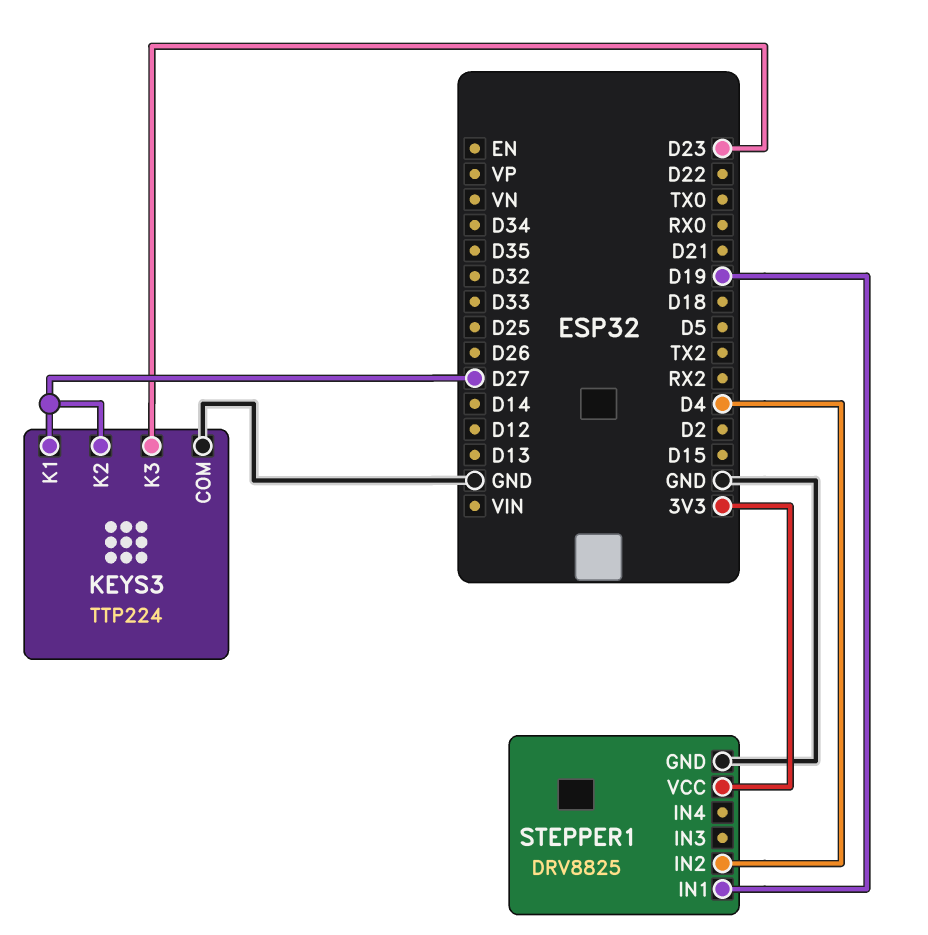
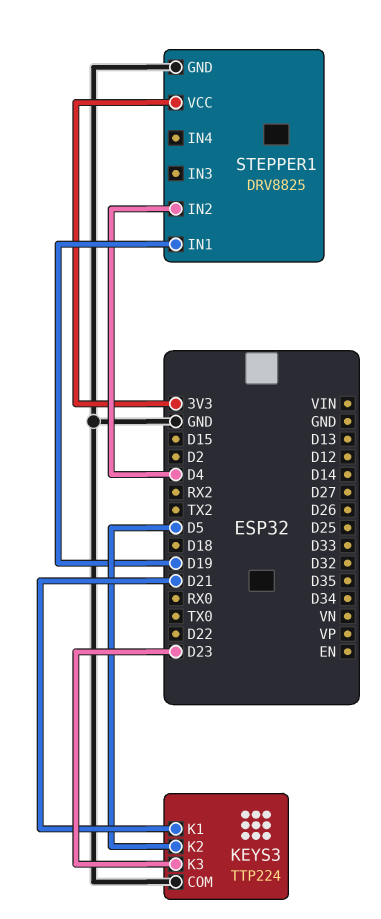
KEYS3 pin K1: D27 -> D21
KEYS3 pin K2: D27 -> D5

